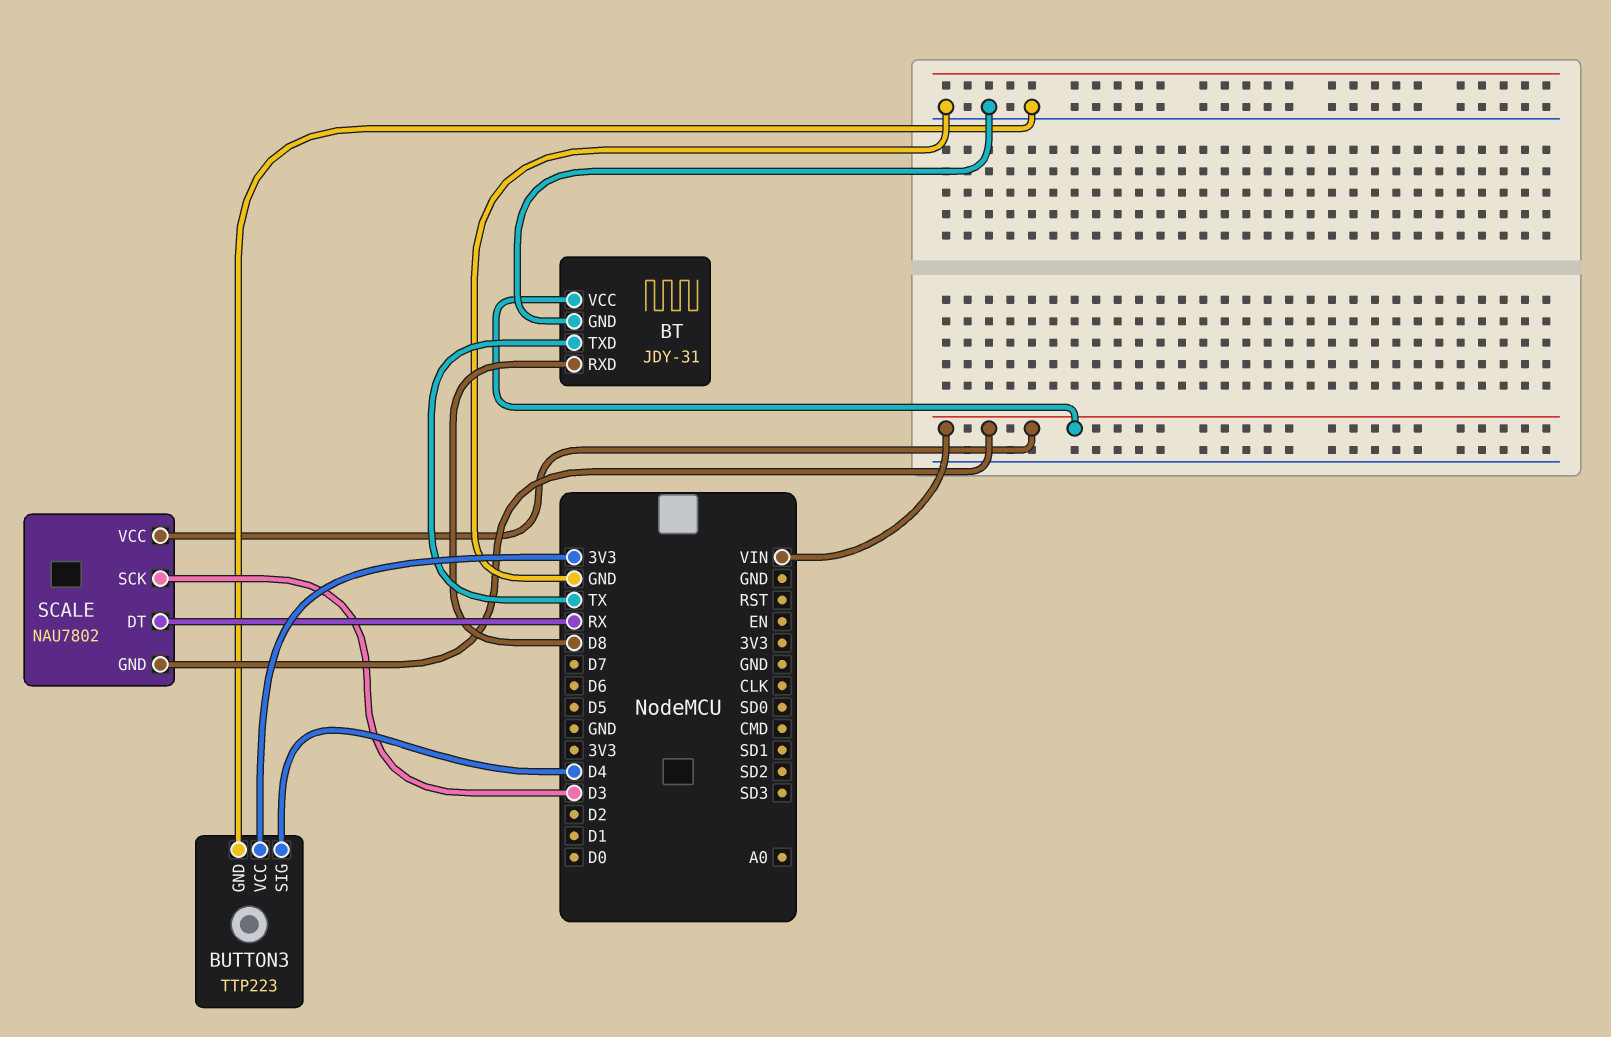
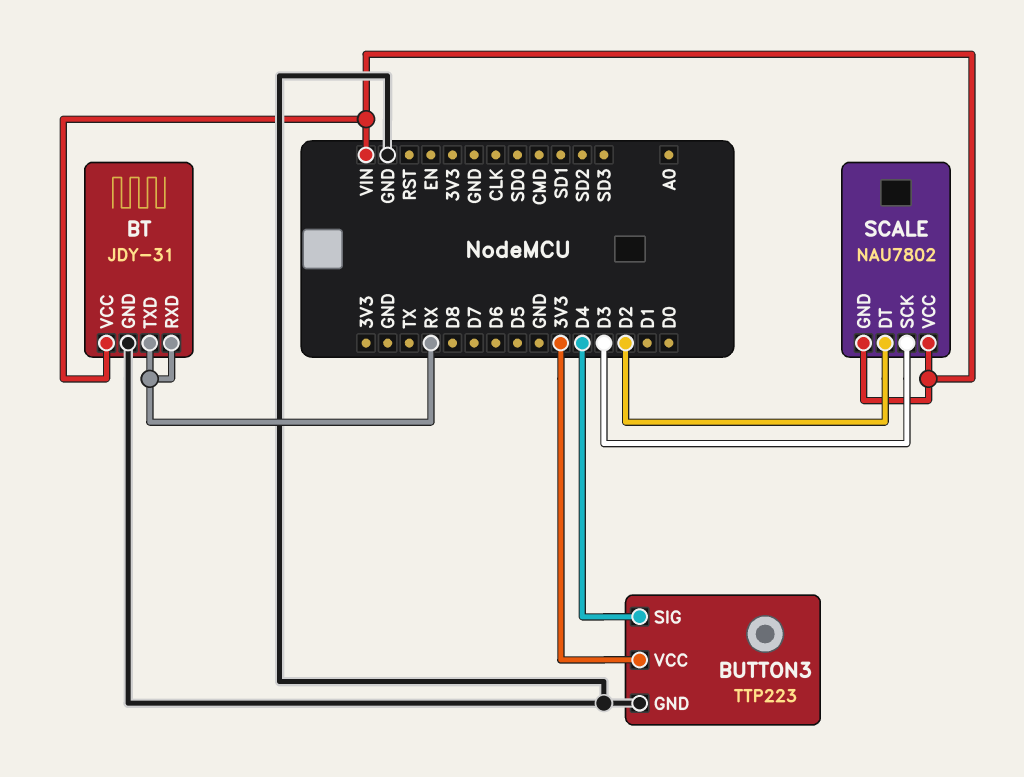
BT pin RXD: D8 -> RX
BT pin TXD: TX -> RX
SCALE pin DT: RX -> D2

